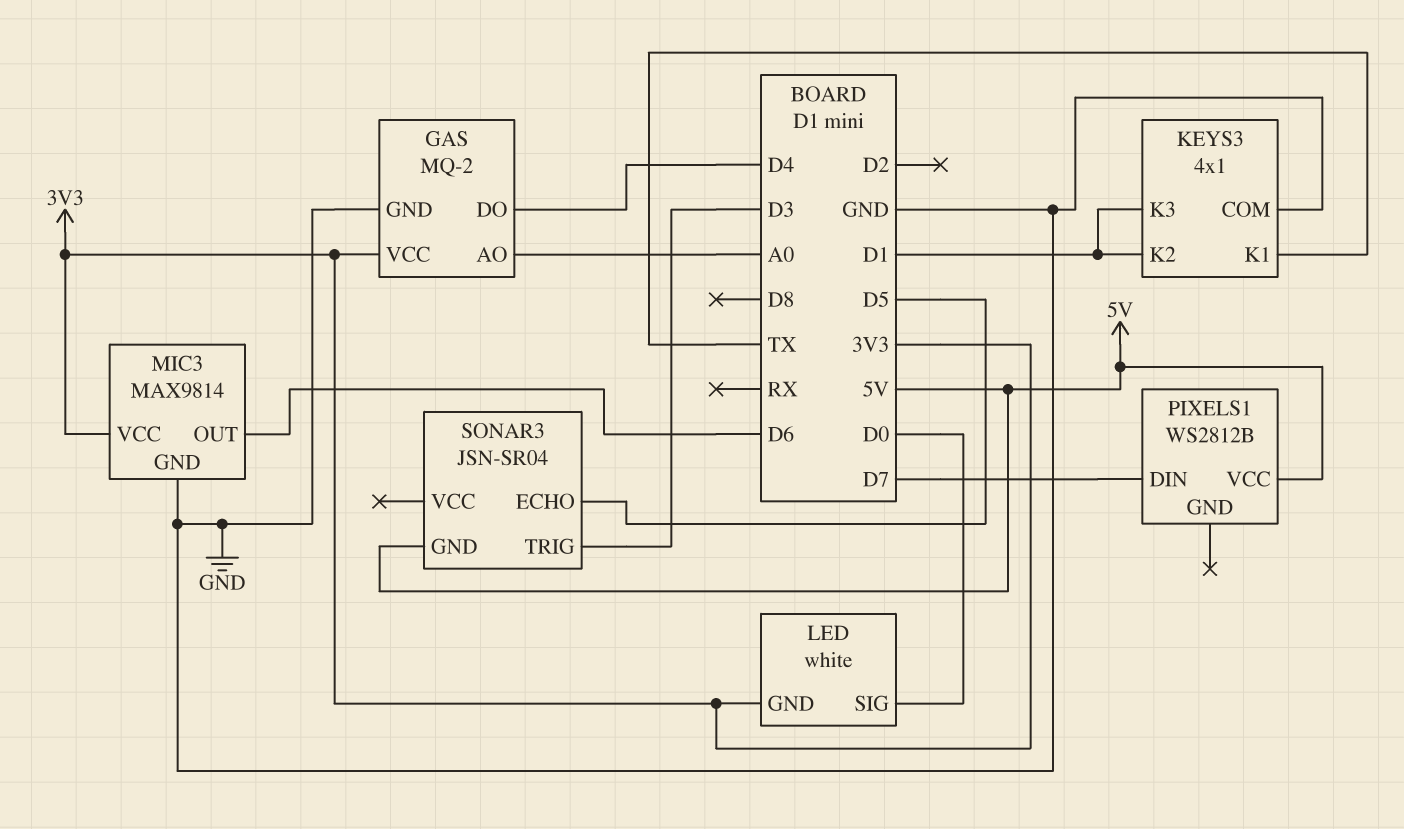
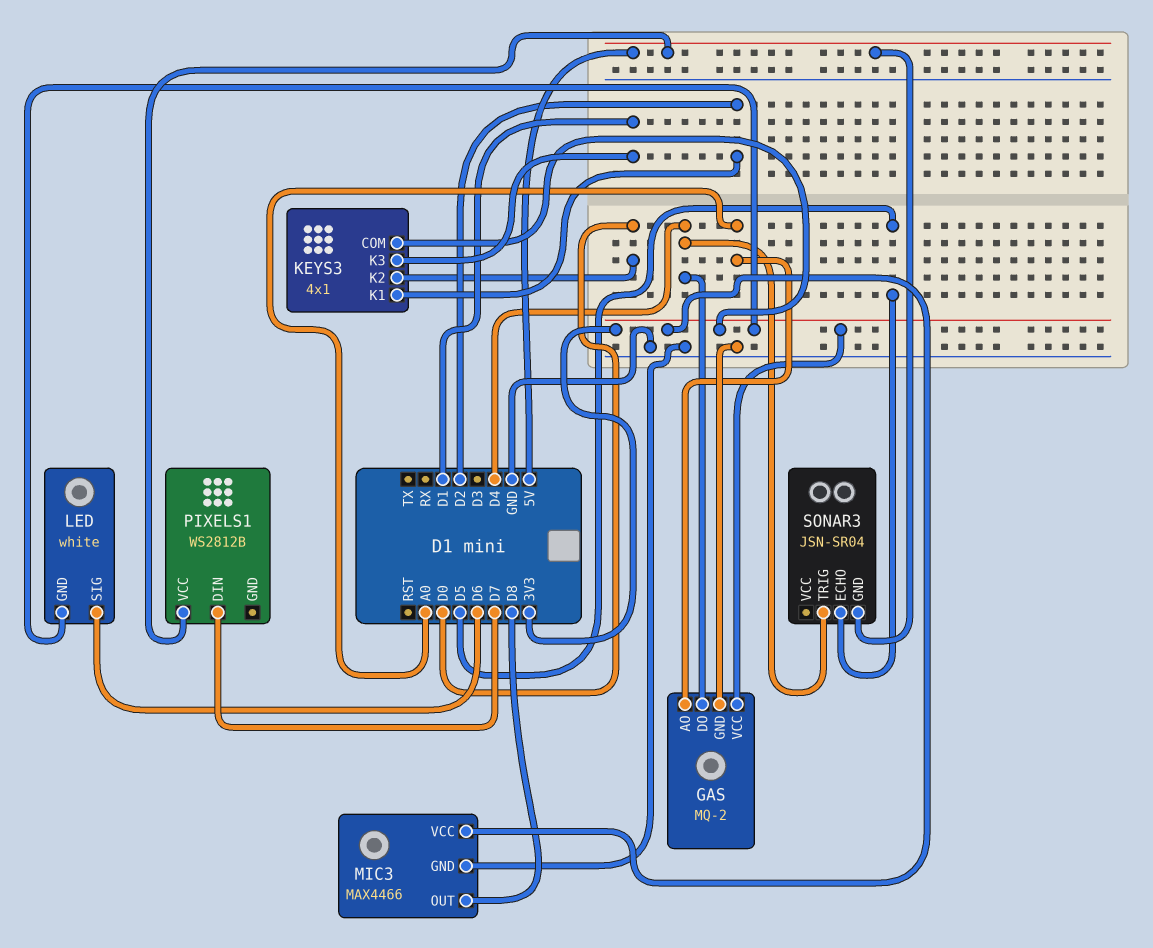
KEYS3 pin COM: GND -> 3V3
KEYS3 pin K1: TX -> D2
KEYS3 pin K2: D1 -> D0
LED pin SIG: D0 -> D6
MIC3: MAX9814 -> MAX4466
MIC3 pin OUT: D6 -> D8
SONAR3 pin TRIG: D3 -> D4

